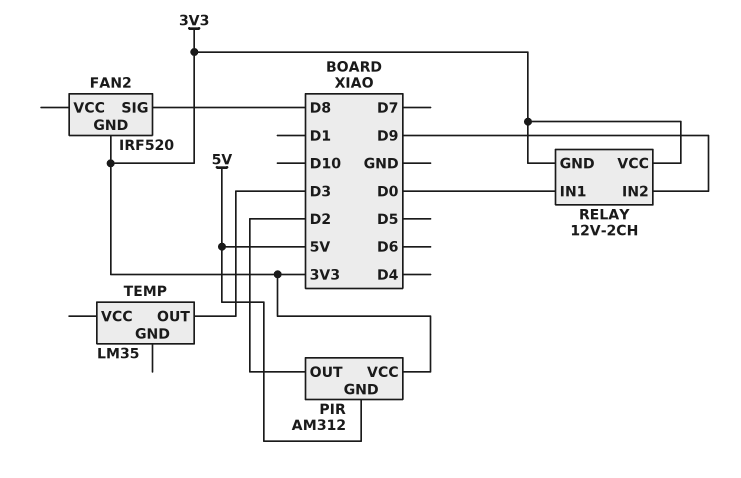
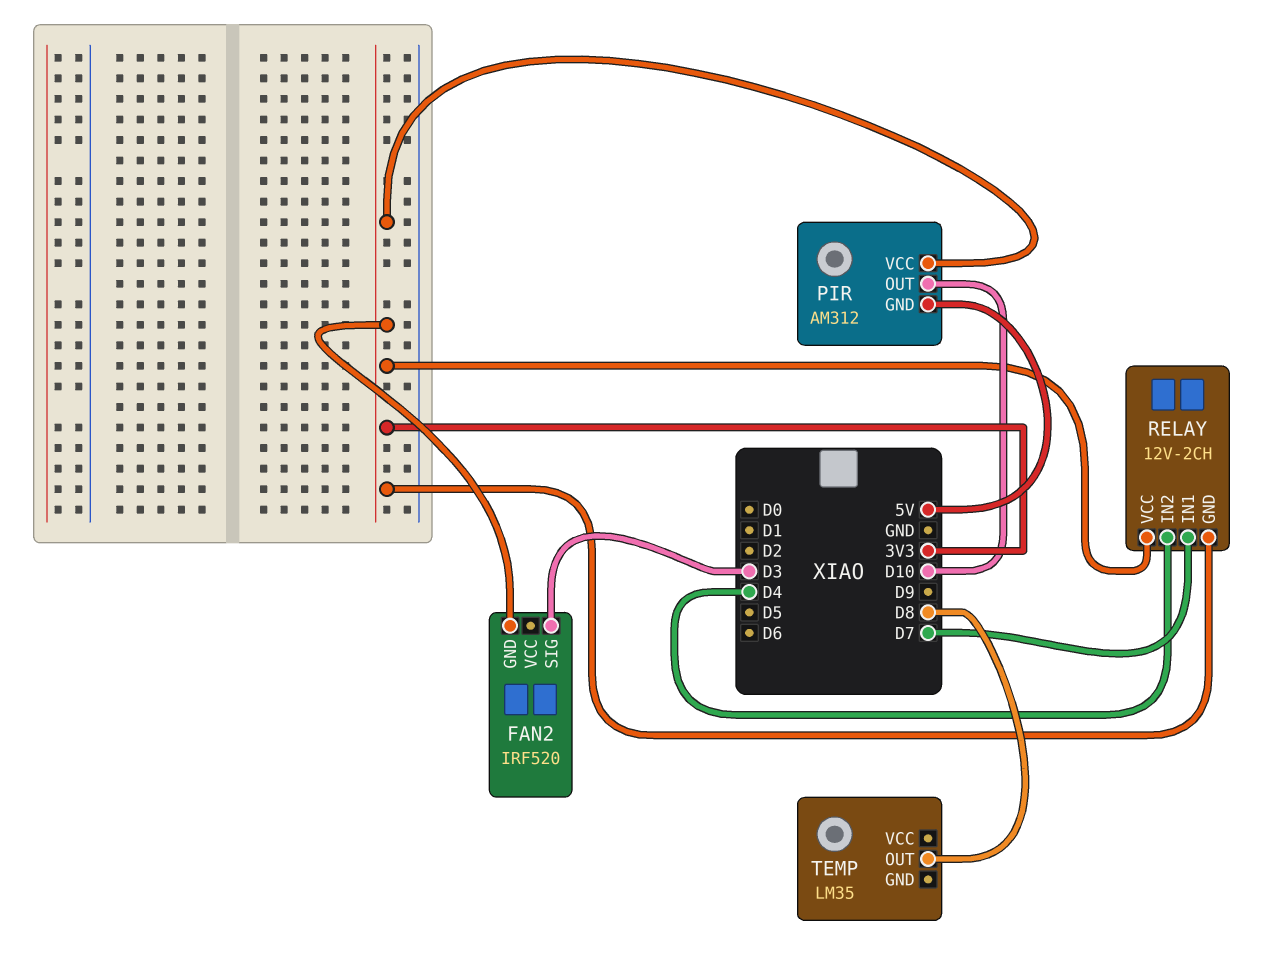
FAN2 pin SIG: D8 -> D3
PIR pin OUT: D2 -> D10
RELAY pin IN1: D0 -> D7
RELAY pin IN2: D9 -> D4
TEMP pin OUT: D3 -> D8

